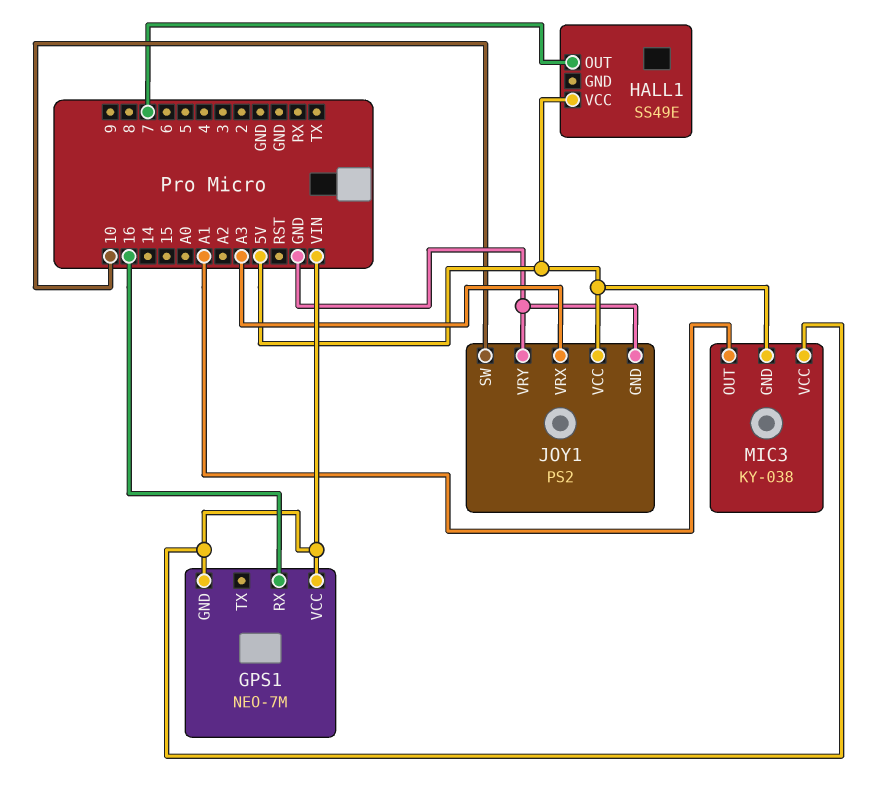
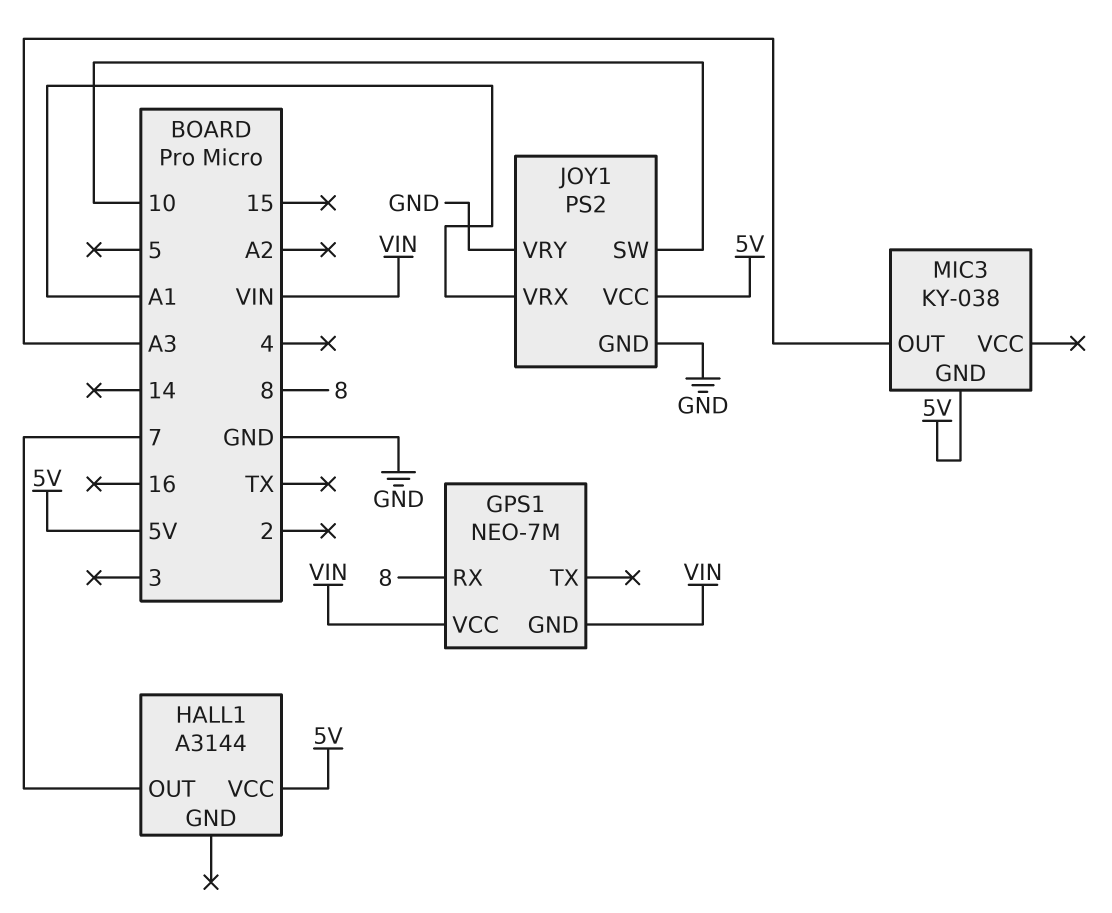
GPS1 pin RX: 16 -> 8
HALL1: SS49E -> A3144
JOY1 pin VRX: A3 -> A1
MIC3 pin OUT: A1 -> A3
MIC3 pin VCC: VIN -> none

